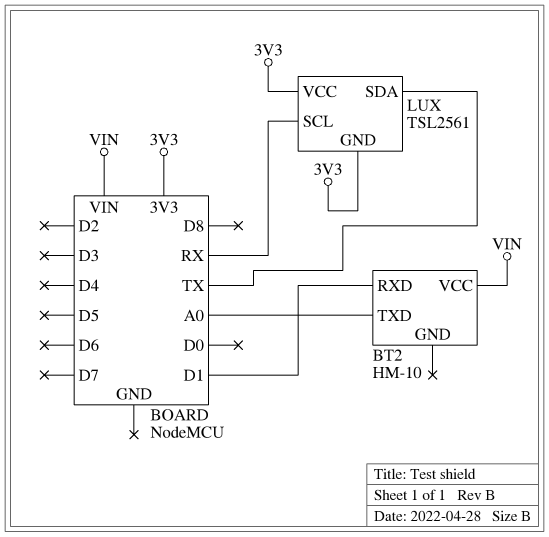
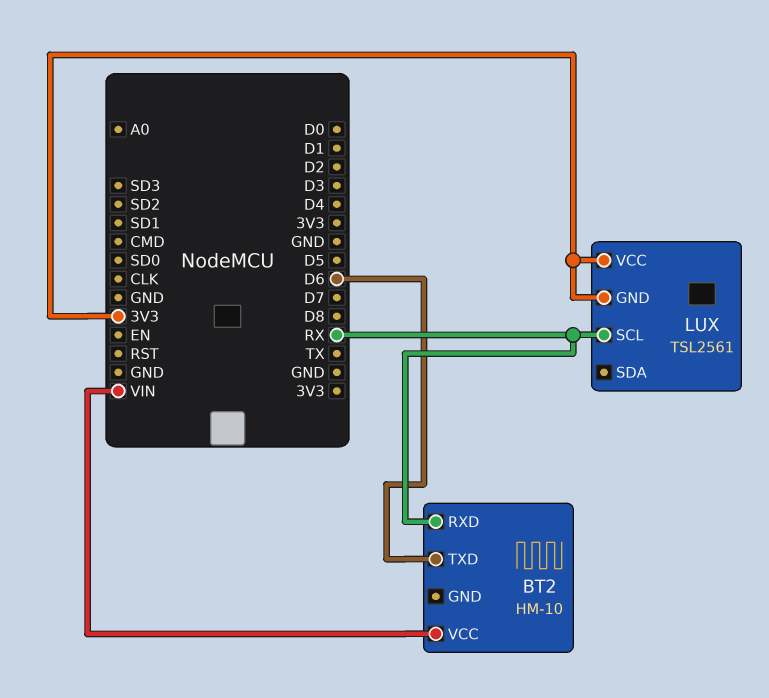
BT2 pin RXD: D1 -> RX
BT2 pin TXD: A0 -> D6
LUX pin SDA: TX -> none

